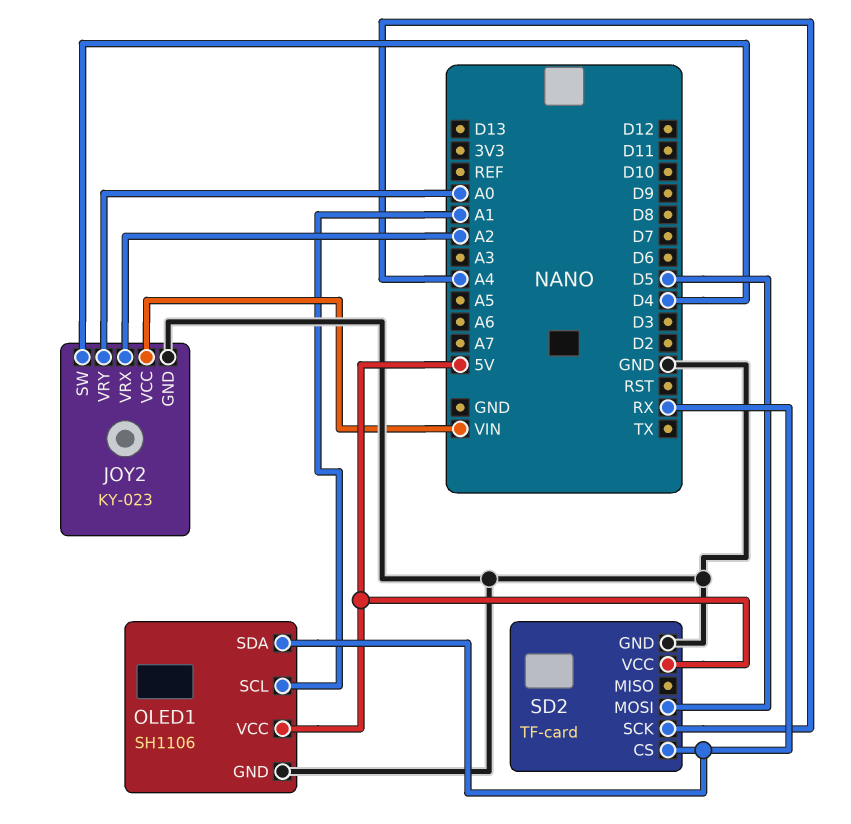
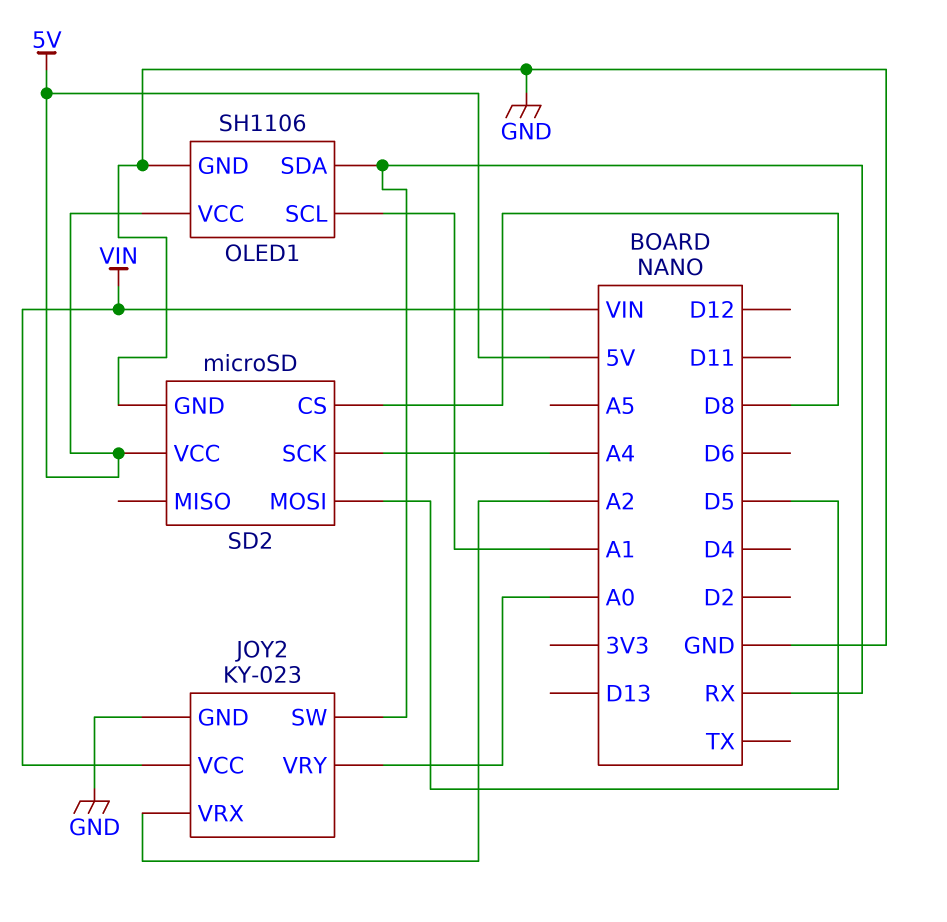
JOY2 pin SW: D4 -> RX
SD2: TF-card -> microSD
SD2 pin CS: RX -> D8

